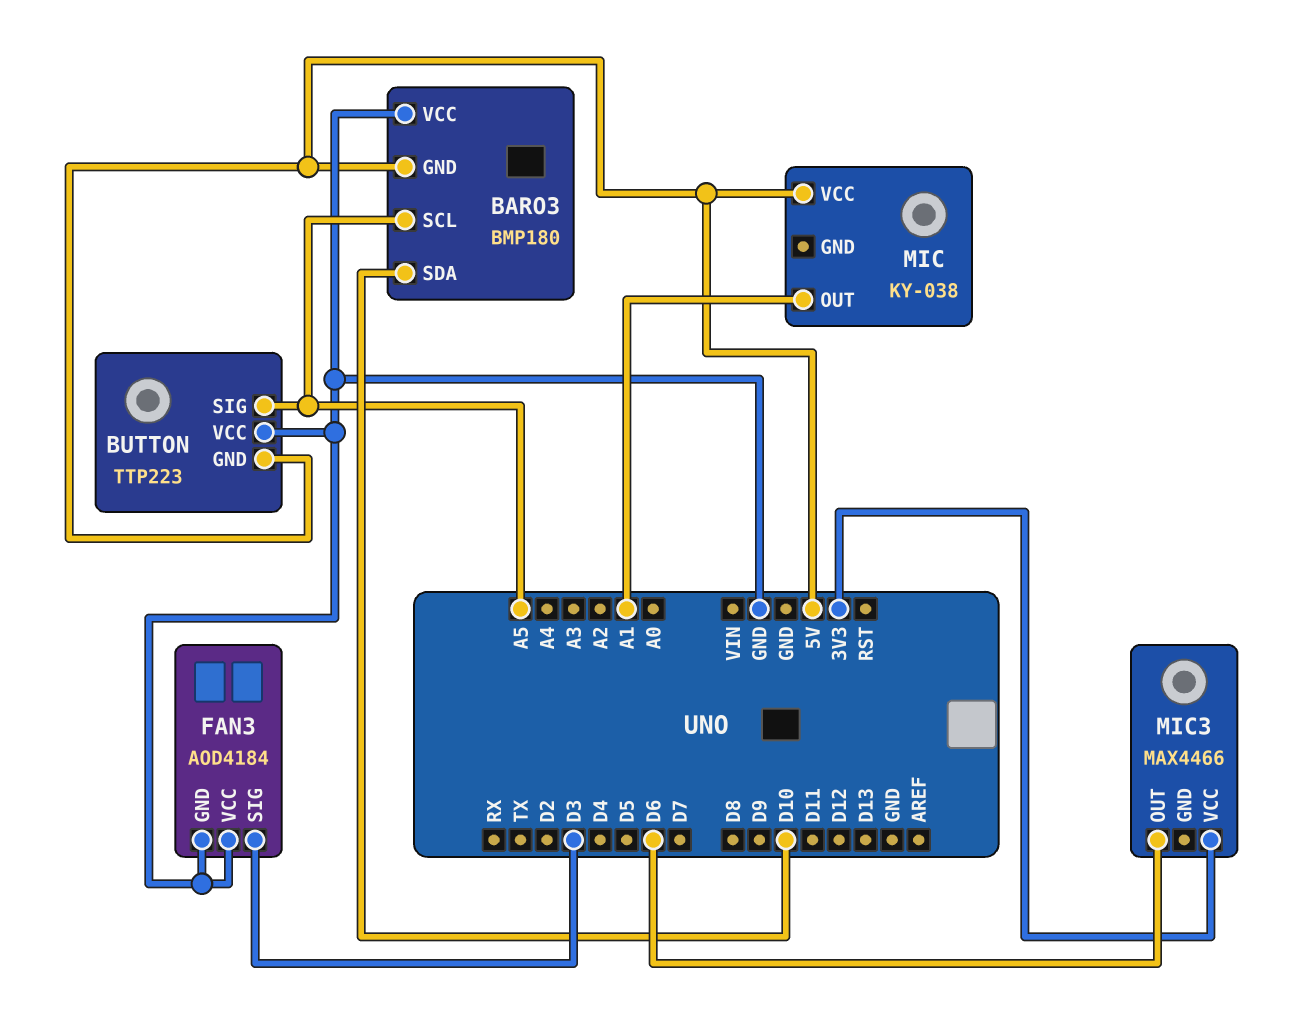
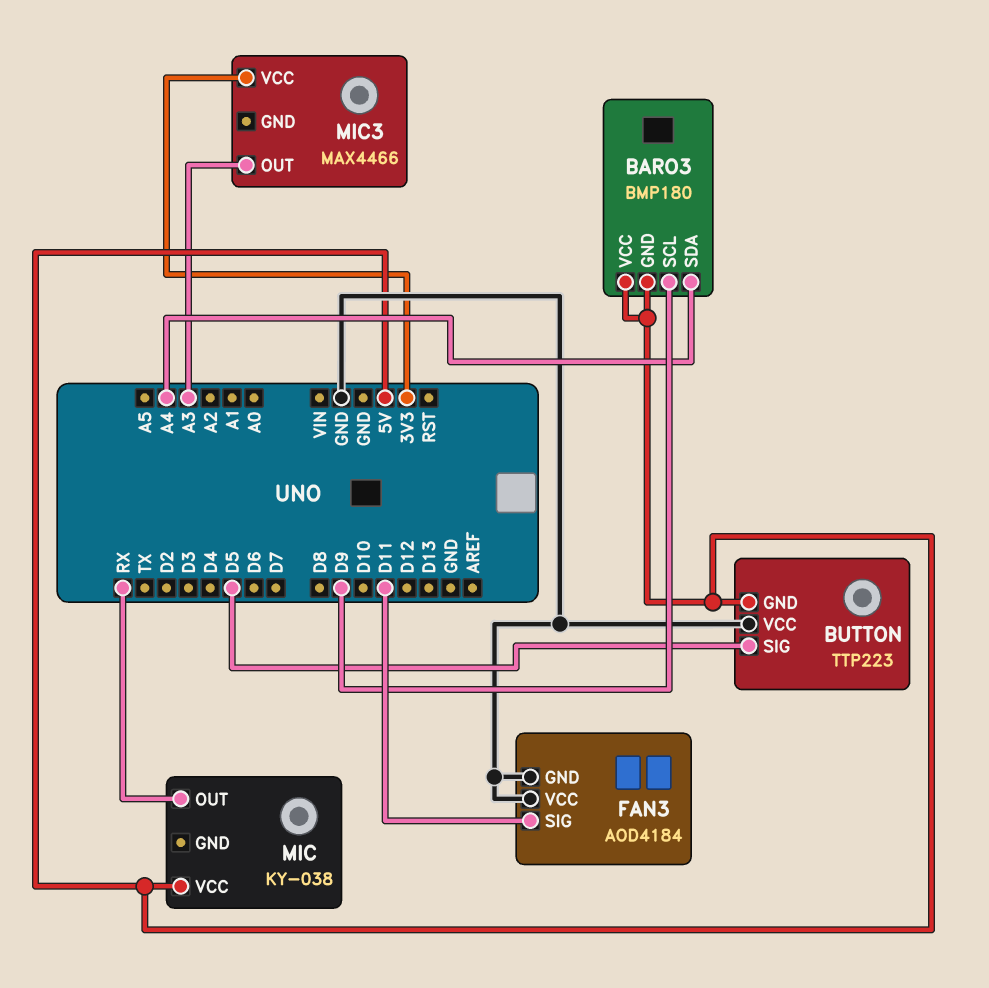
BARO3 pin SCL: A5 -> D9
BARO3 pin SDA: D10 -> A4
BARO3 pin VCC: GND -> 5V
BUTTON pin SIG: A5 -> D5
FAN3 pin SIG: D3 -> D11
MIC pin OUT: A1 -> RX
MIC3 pin OUT: D6 -> A3

